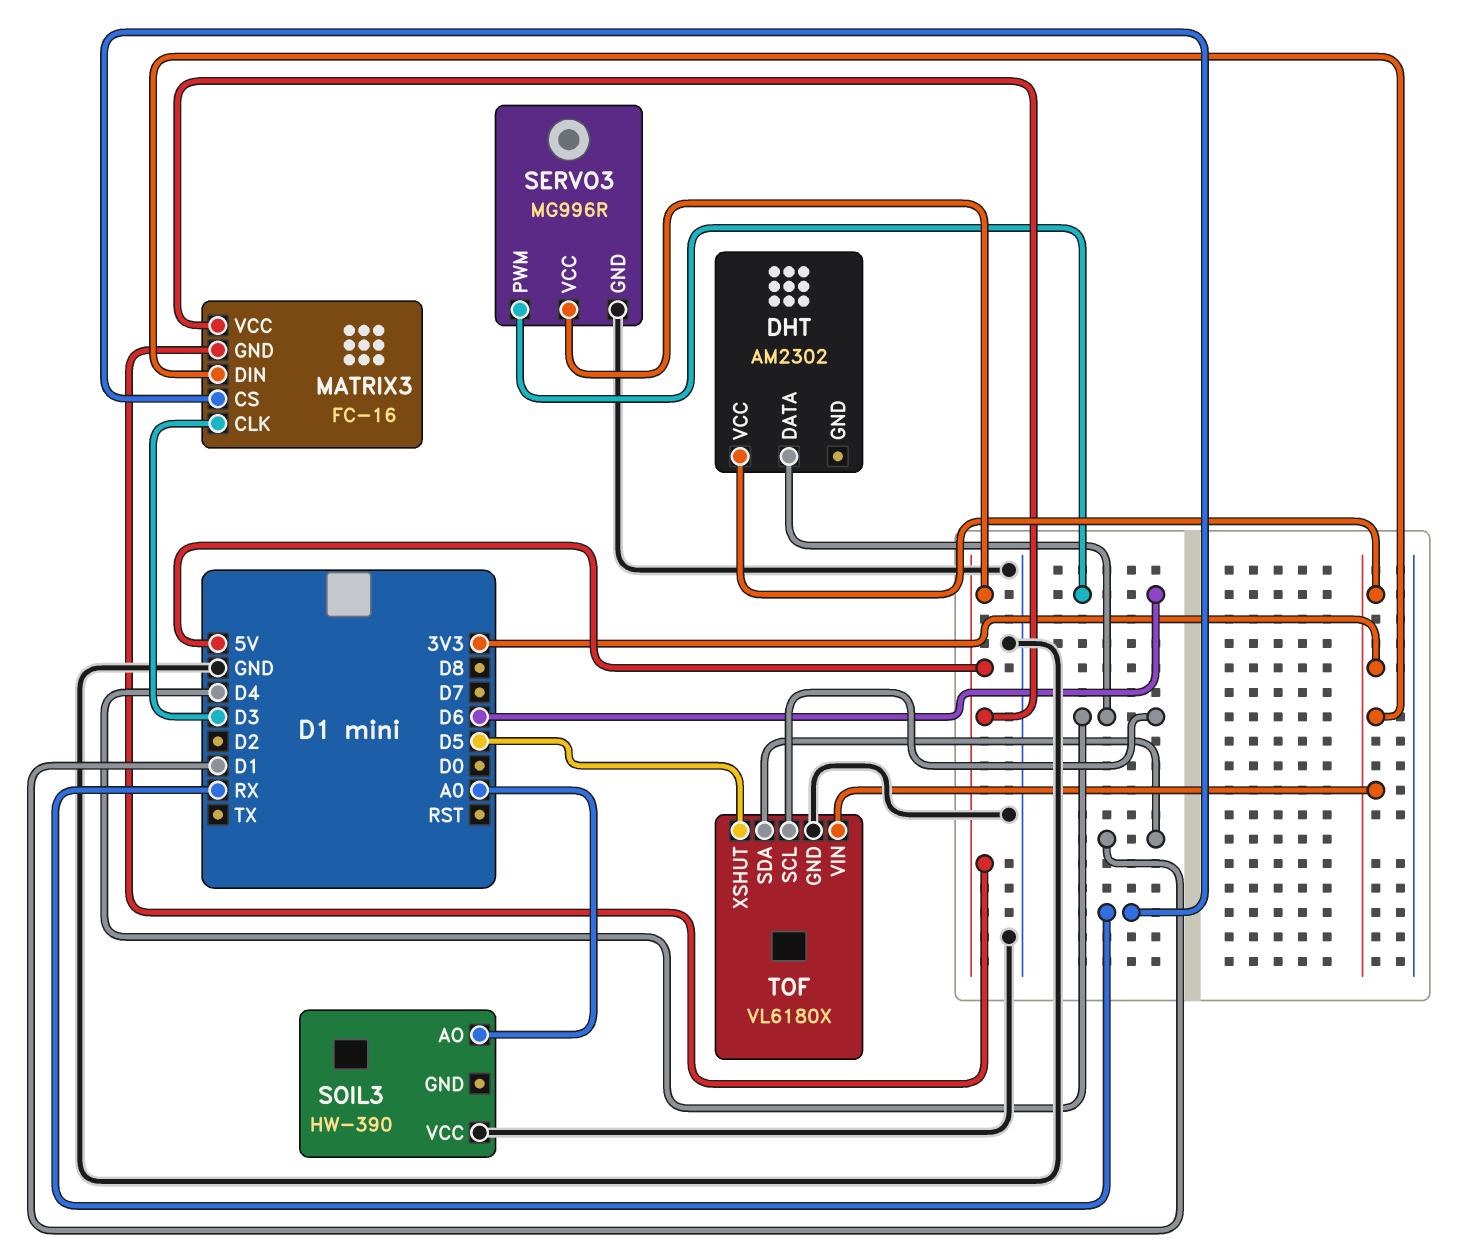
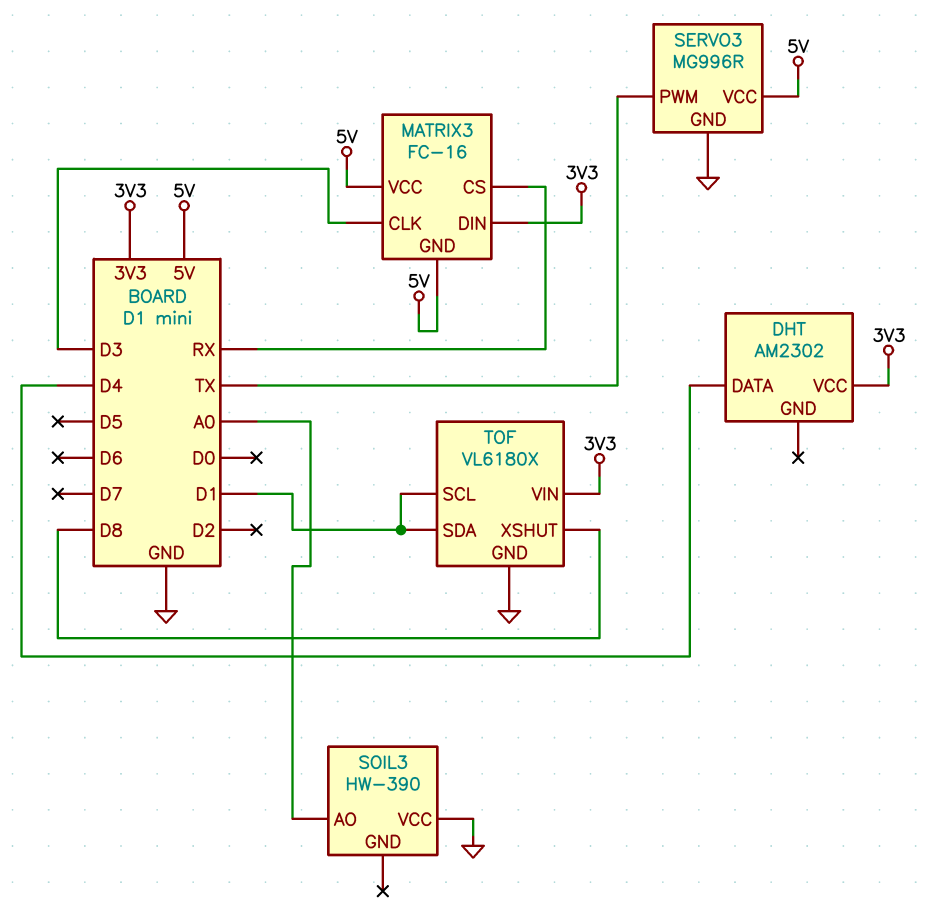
SERVO3 pin PWM: D6 -> TX
TOF pin SCL: D4 -> D1
TOF pin XSHUT: D5 -> D8

